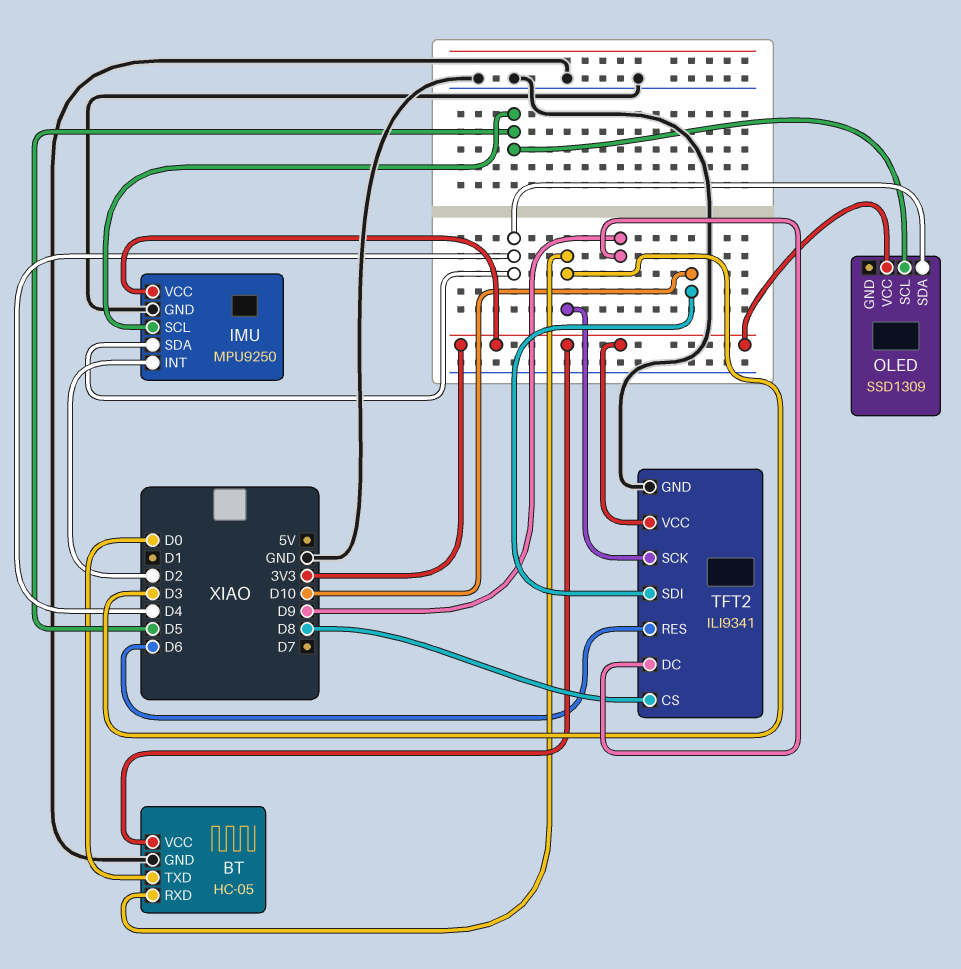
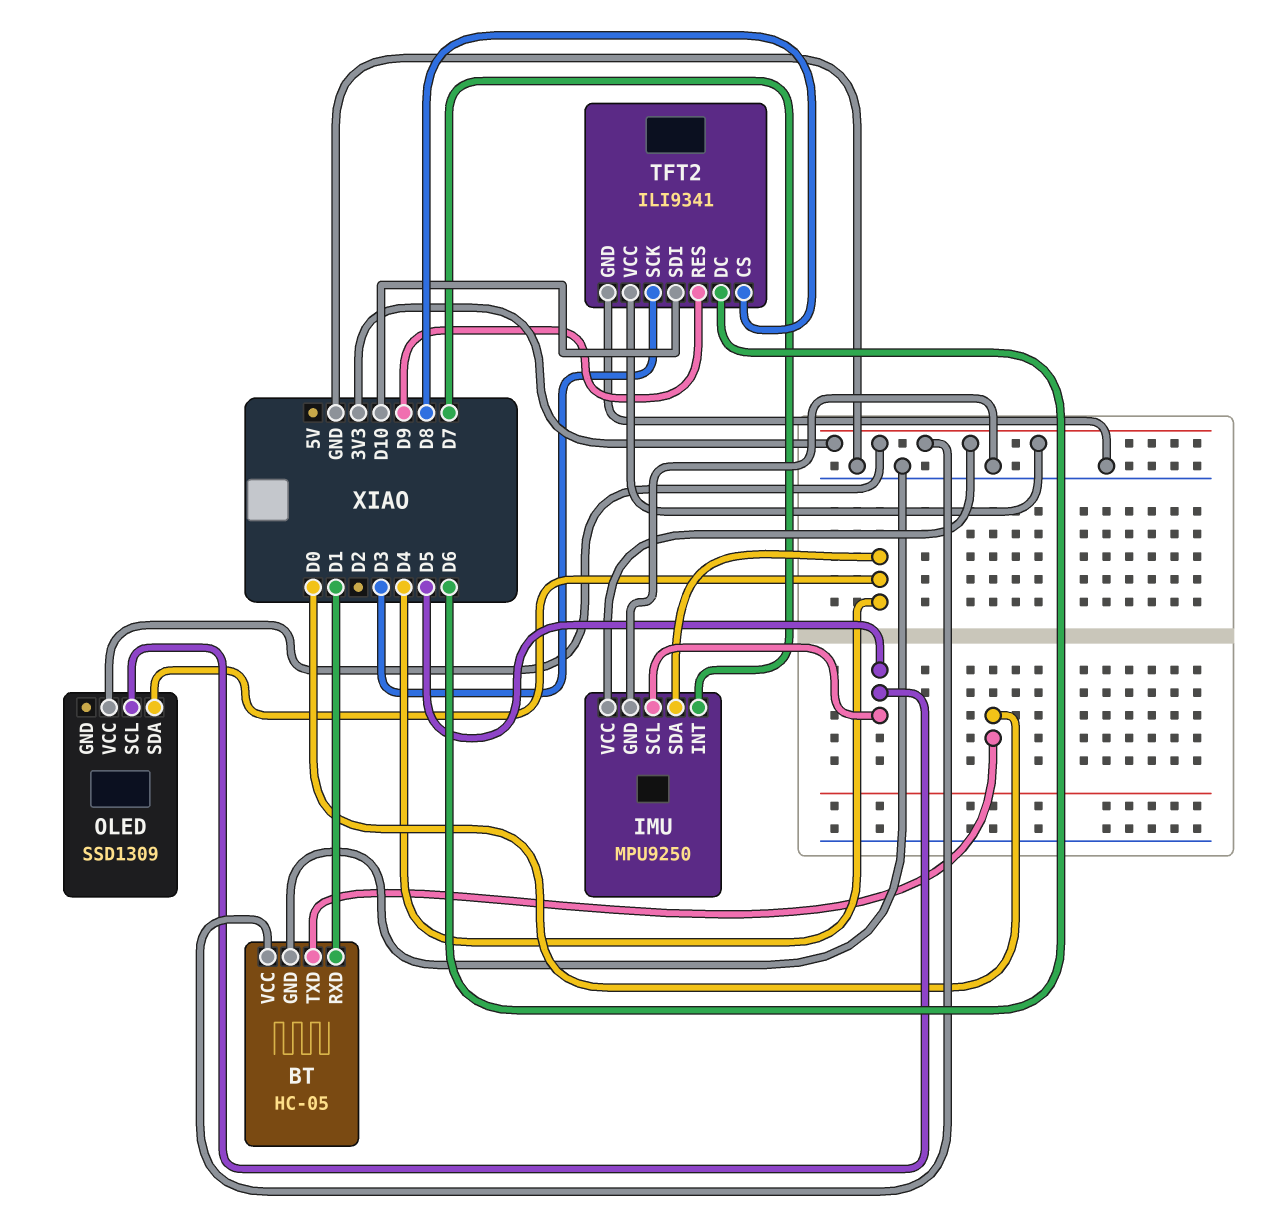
BT pin RXD: D3 -> D1
IMU pin INT: D2 -> D7
TFT2 pin DC: D9 -> D6
TFT2 pin RES: D6 -> D9

